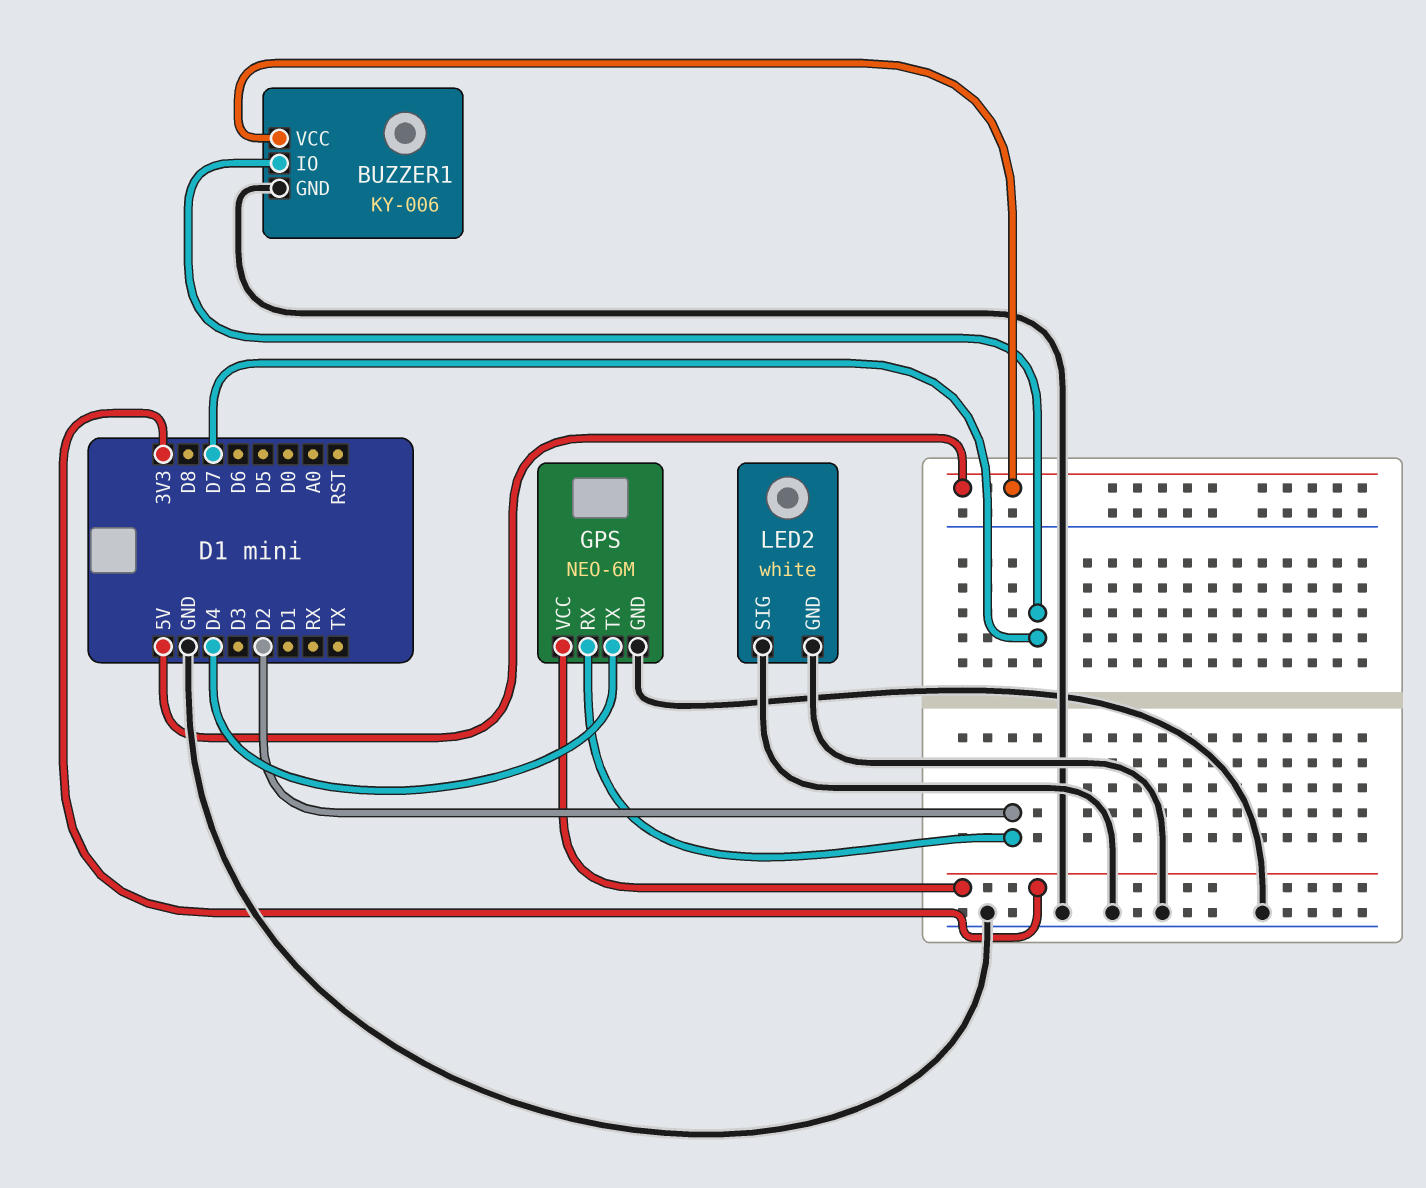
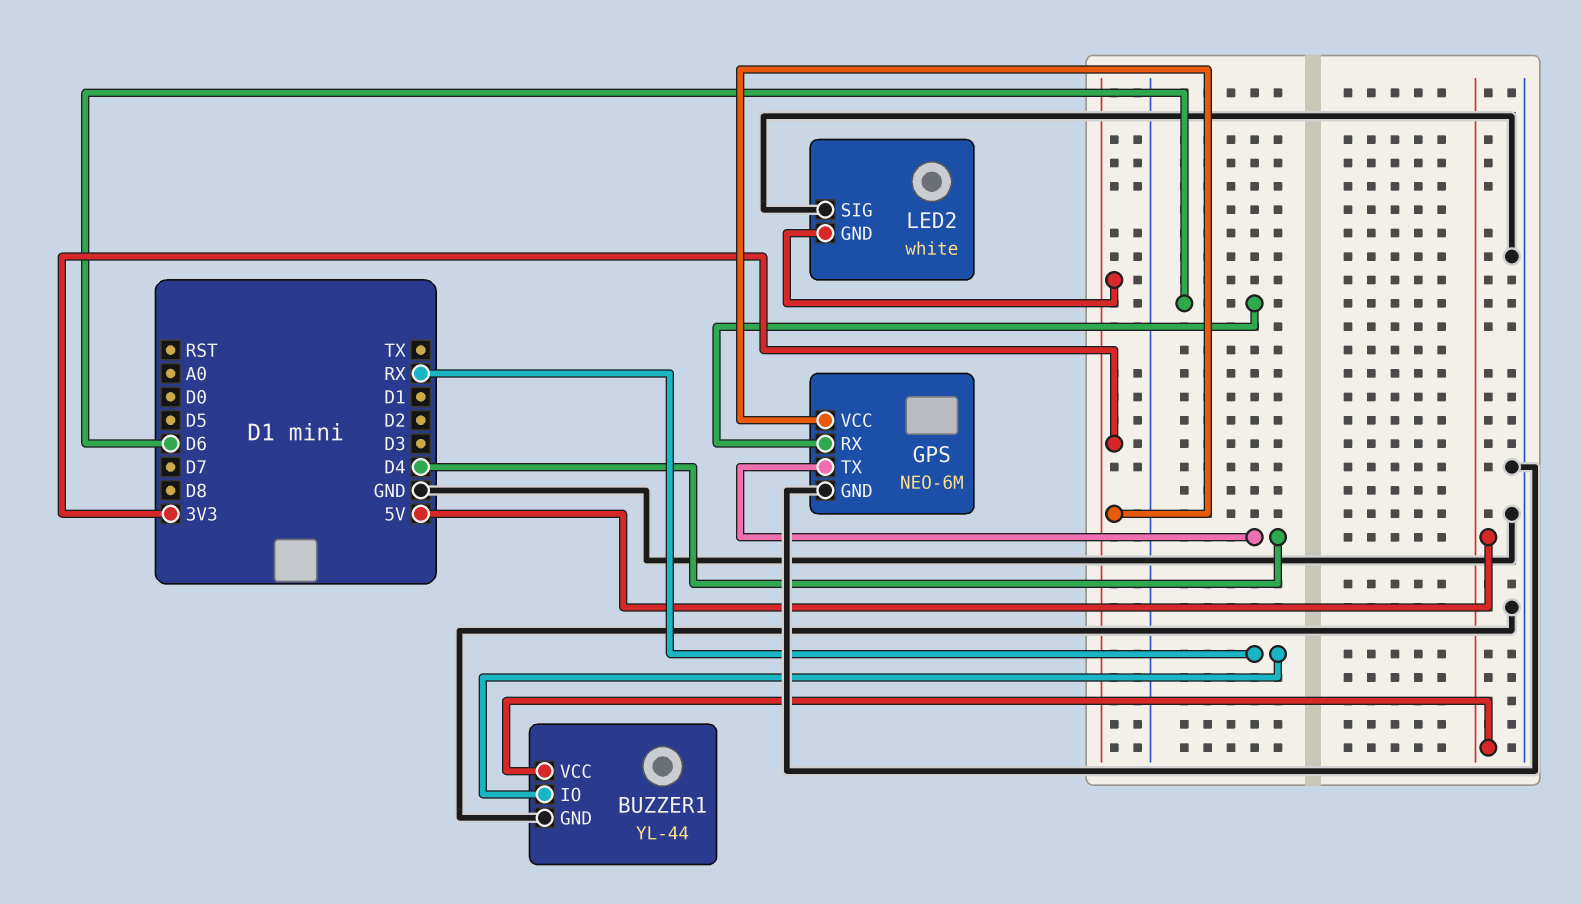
BUZZER1: KY-006 -> YL-44
BUZZER1 pin IO: D7 -> RX
GPS pin RX: D2 -> D6
LED2 pin GND: GND -> 3V3

